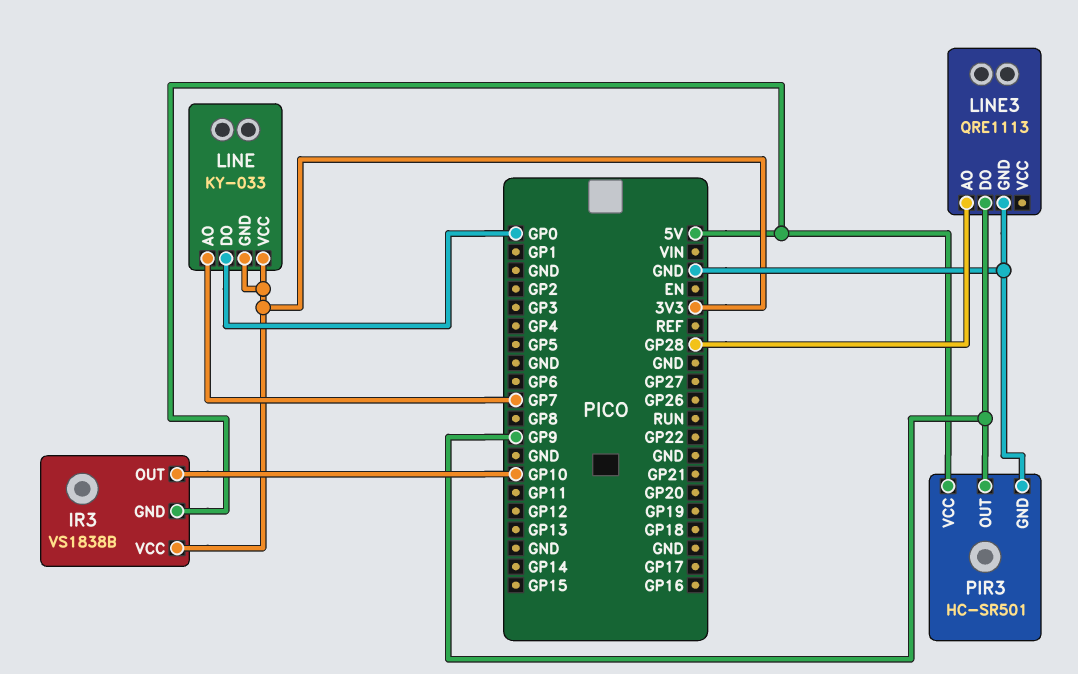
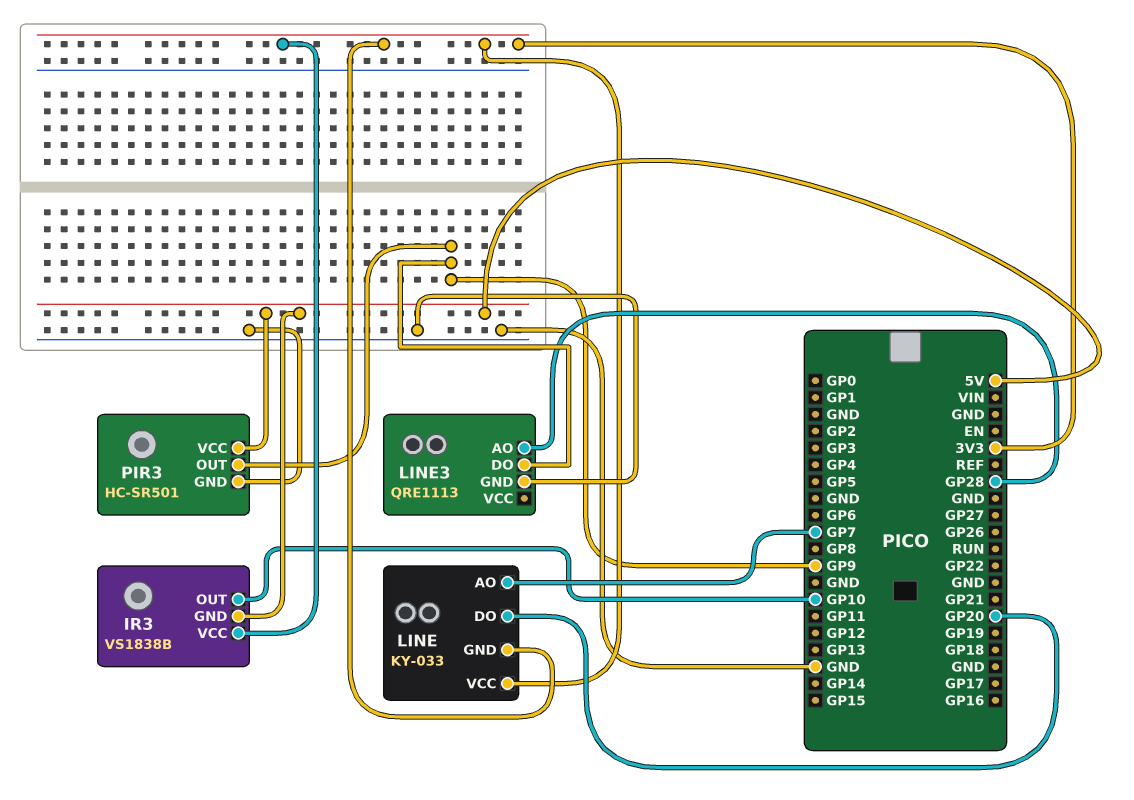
LINE pin DO: GP0 -> GP20

